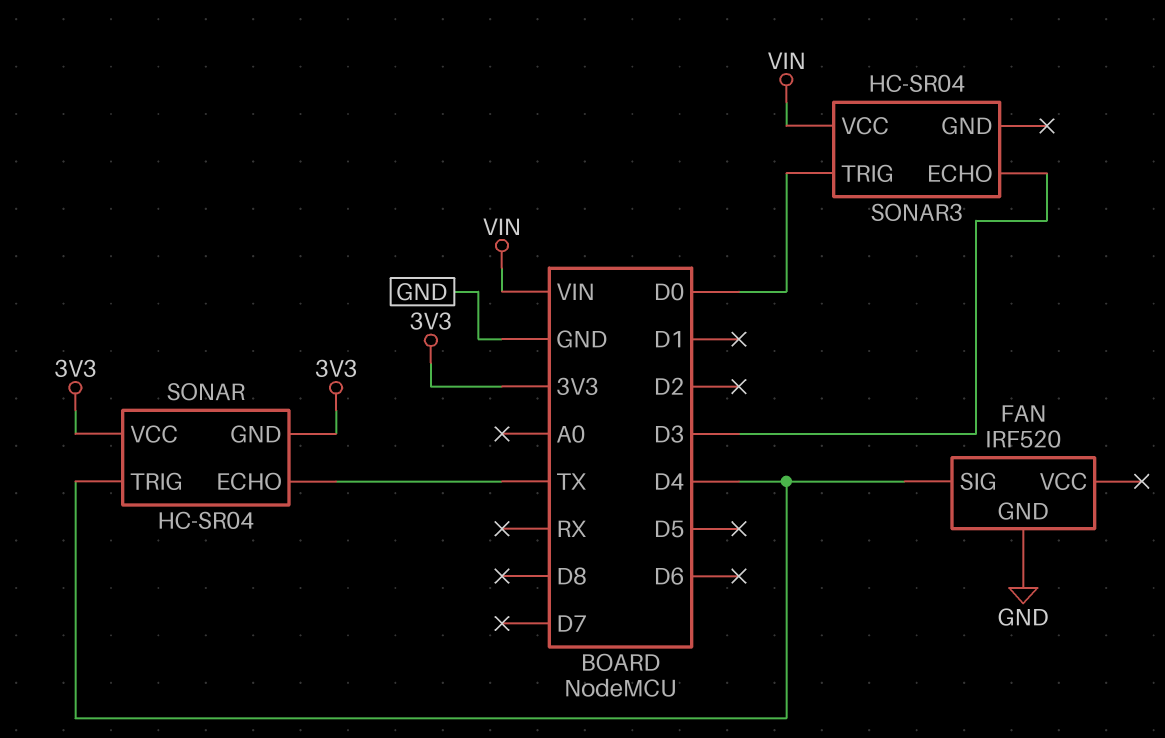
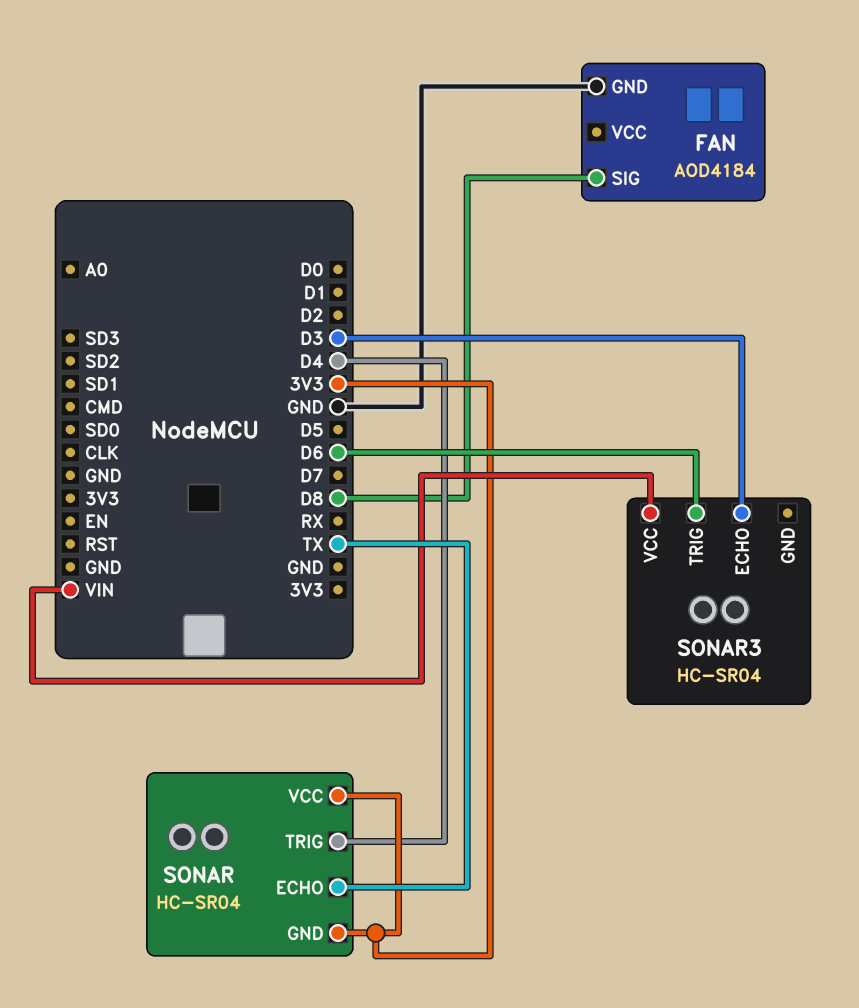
FAN: IRF520 -> AOD4184
FAN pin SIG: D4 -> D8
SONAR3 pin TRIG: D0 -> D6

